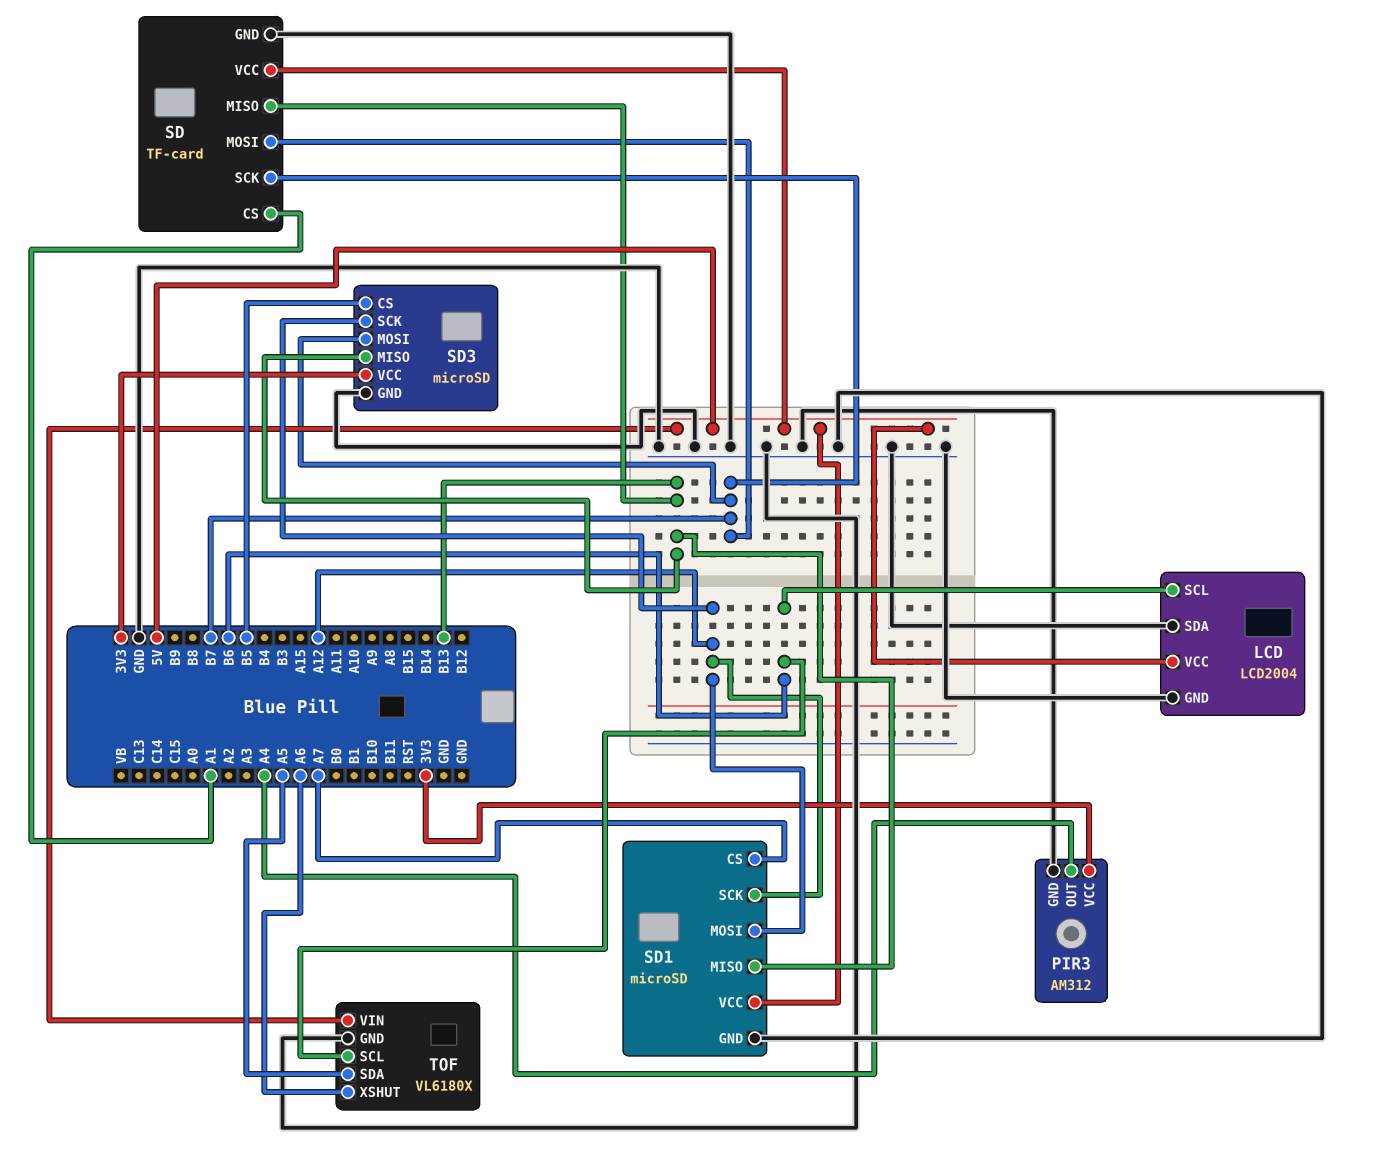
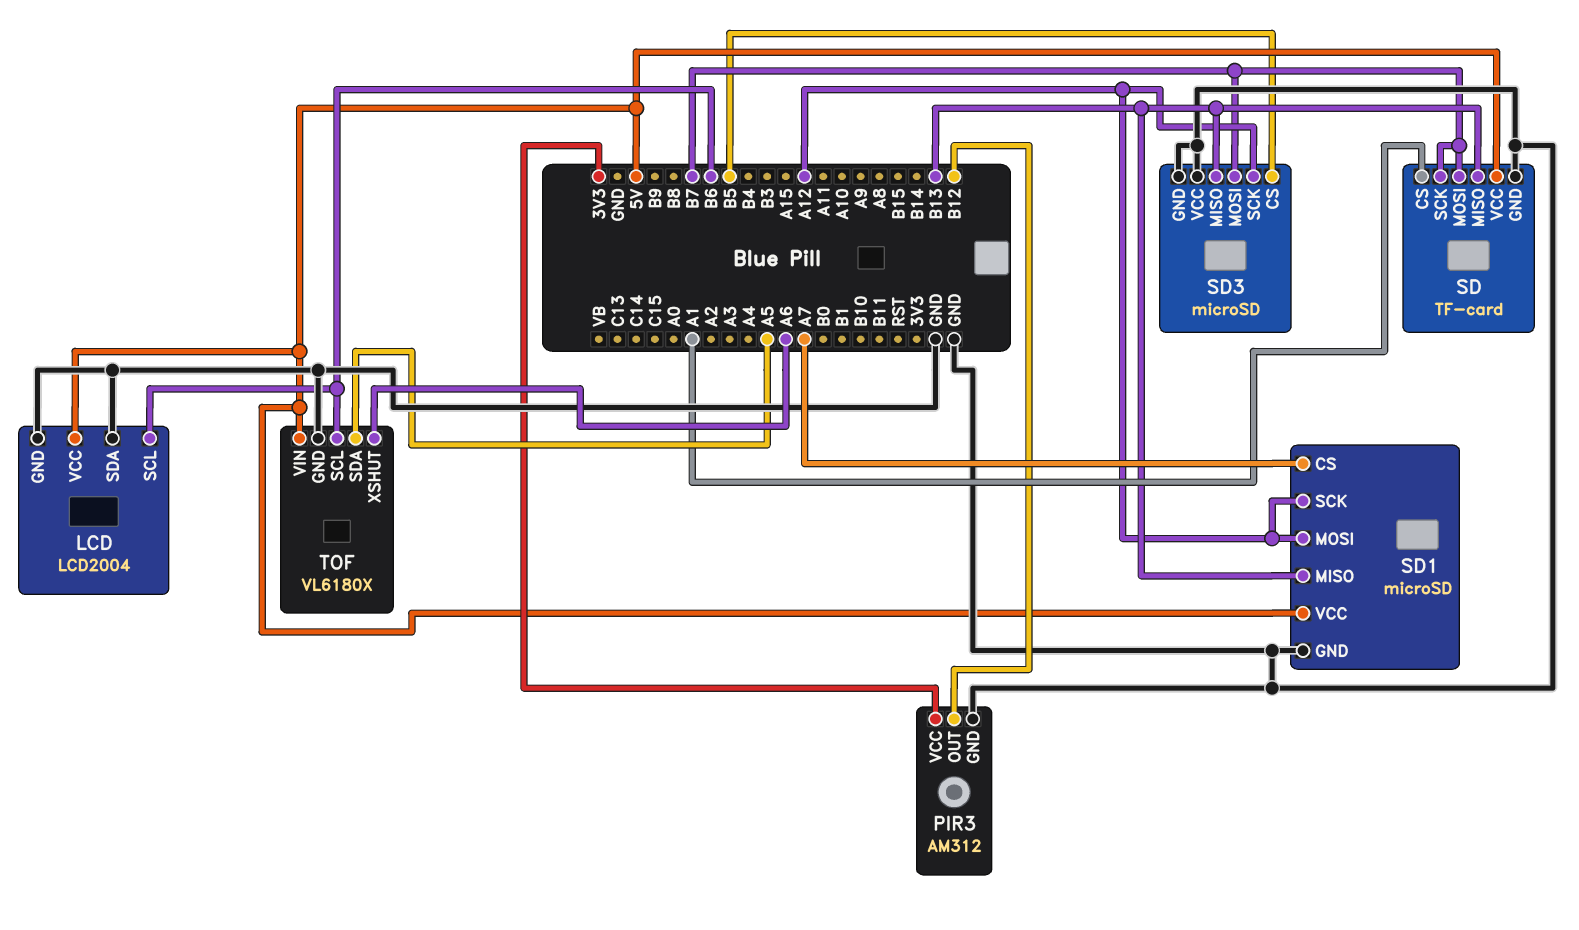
PIR3 pin OUT: A4 -> B12
SD3 pin VCC: 3V3 -> GND

